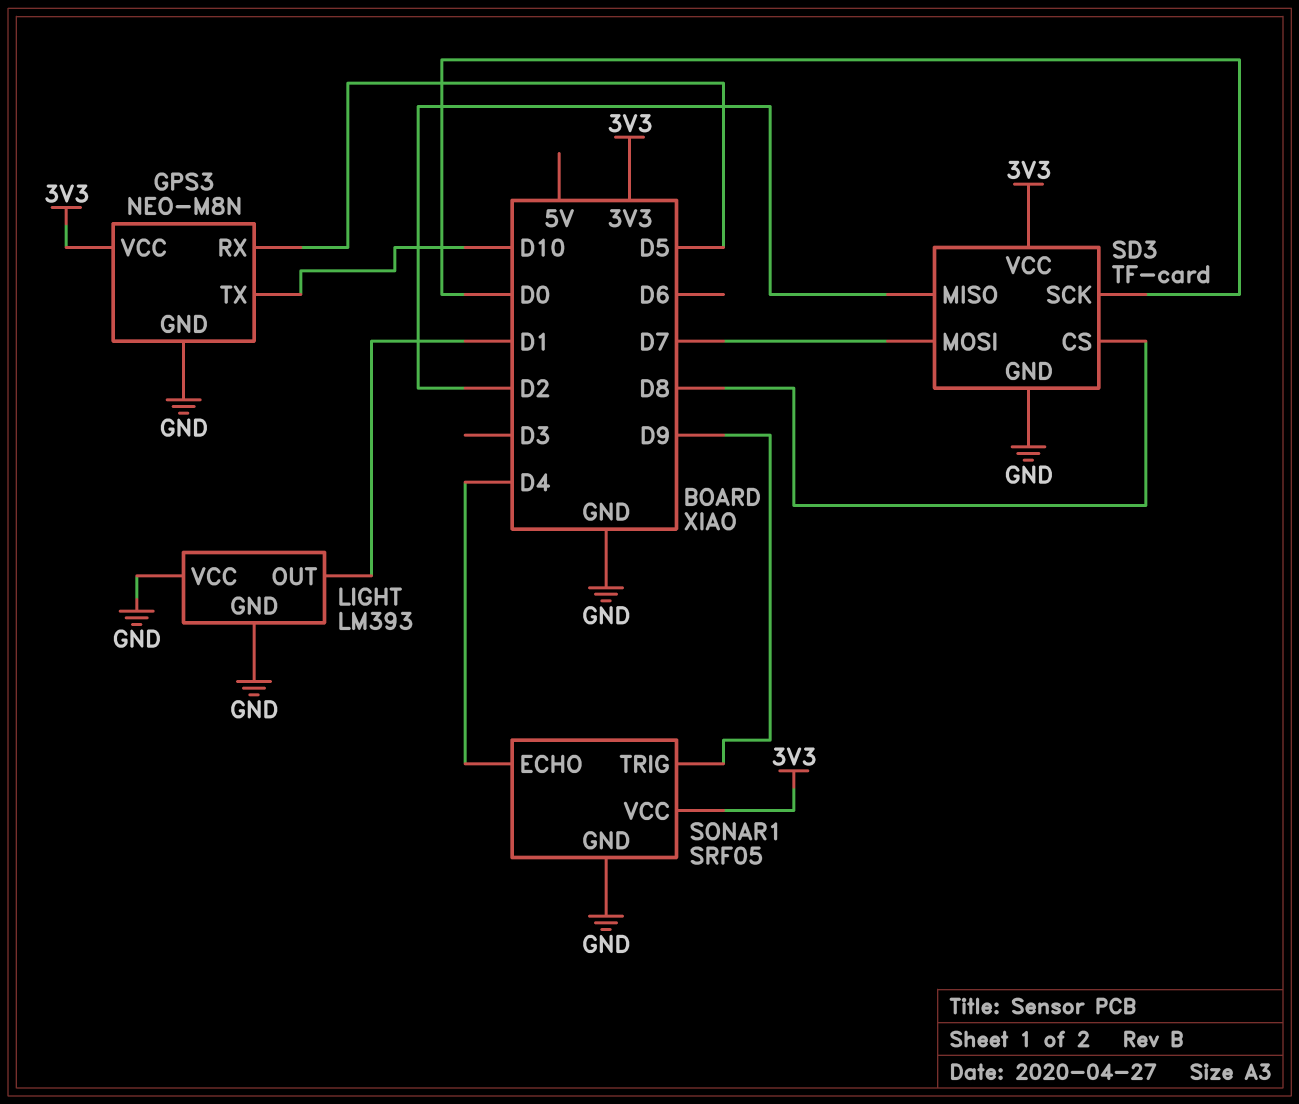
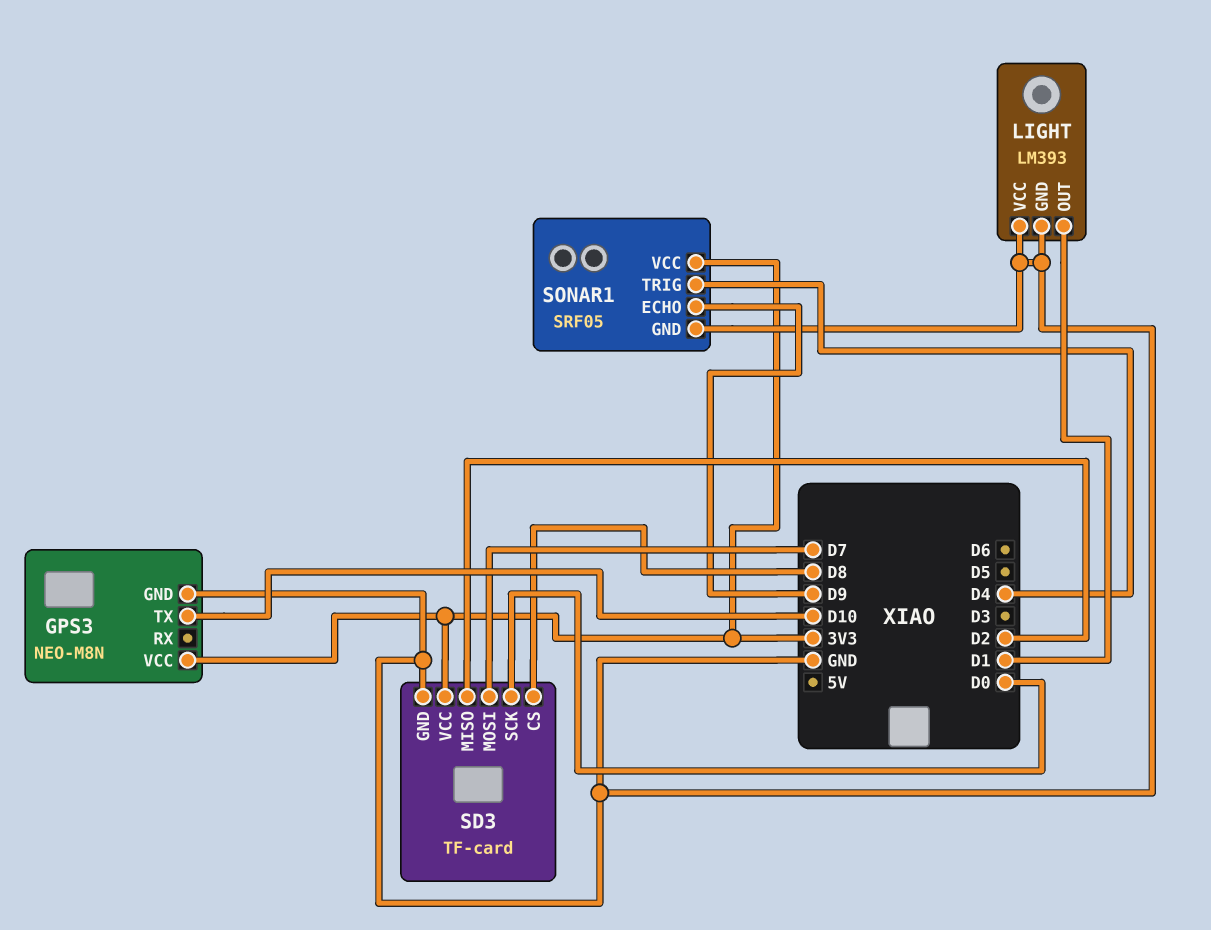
GPS3 pin RX: D5 -> none
SONAR1 pin ECHO: D4 -> D9
SONAR1 pin TRIG: D9 -> D4

